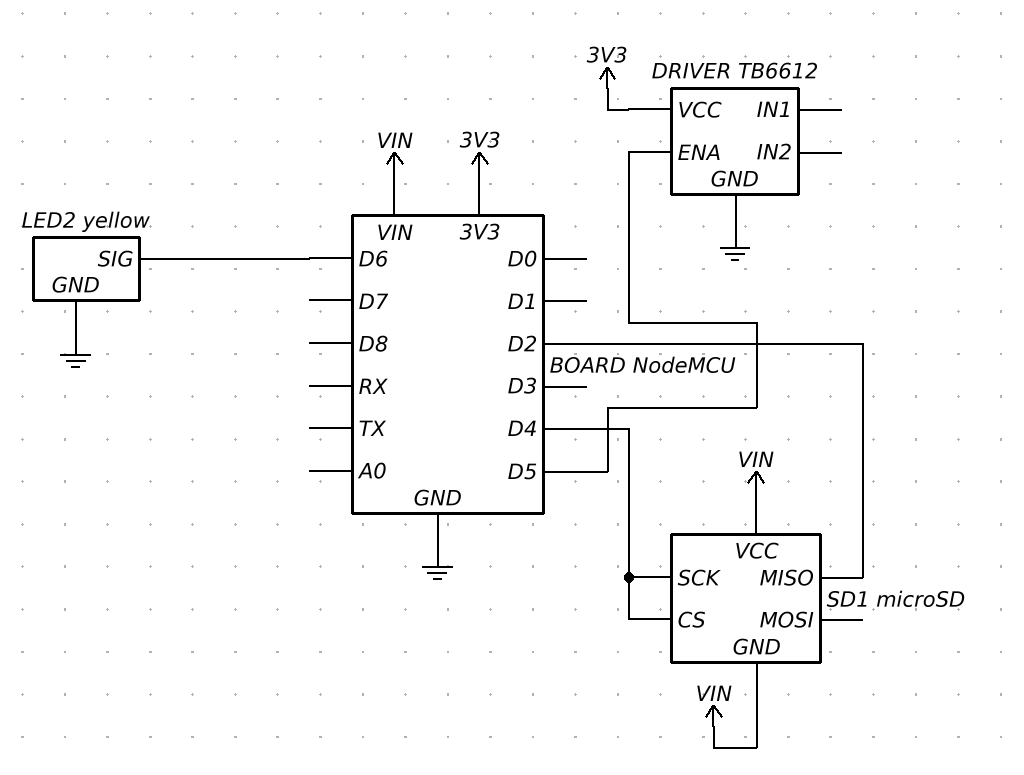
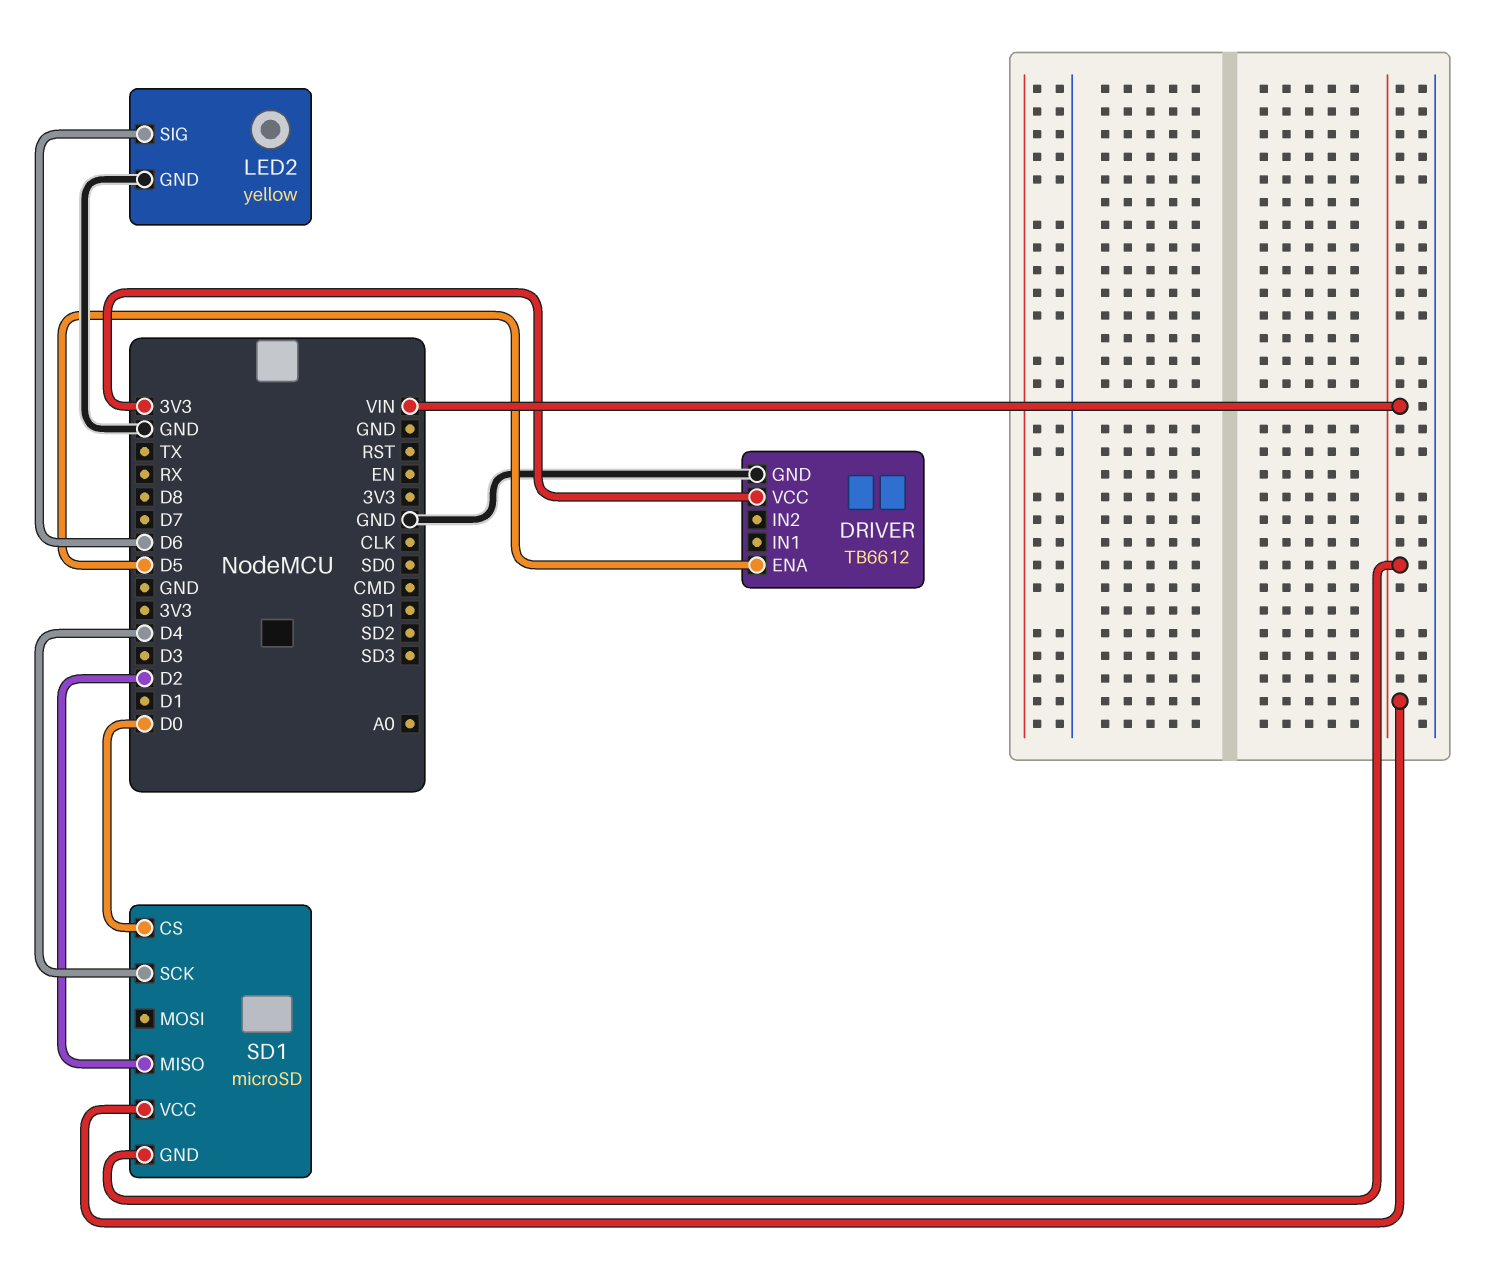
SD1 pin CS: D4 -> D0

